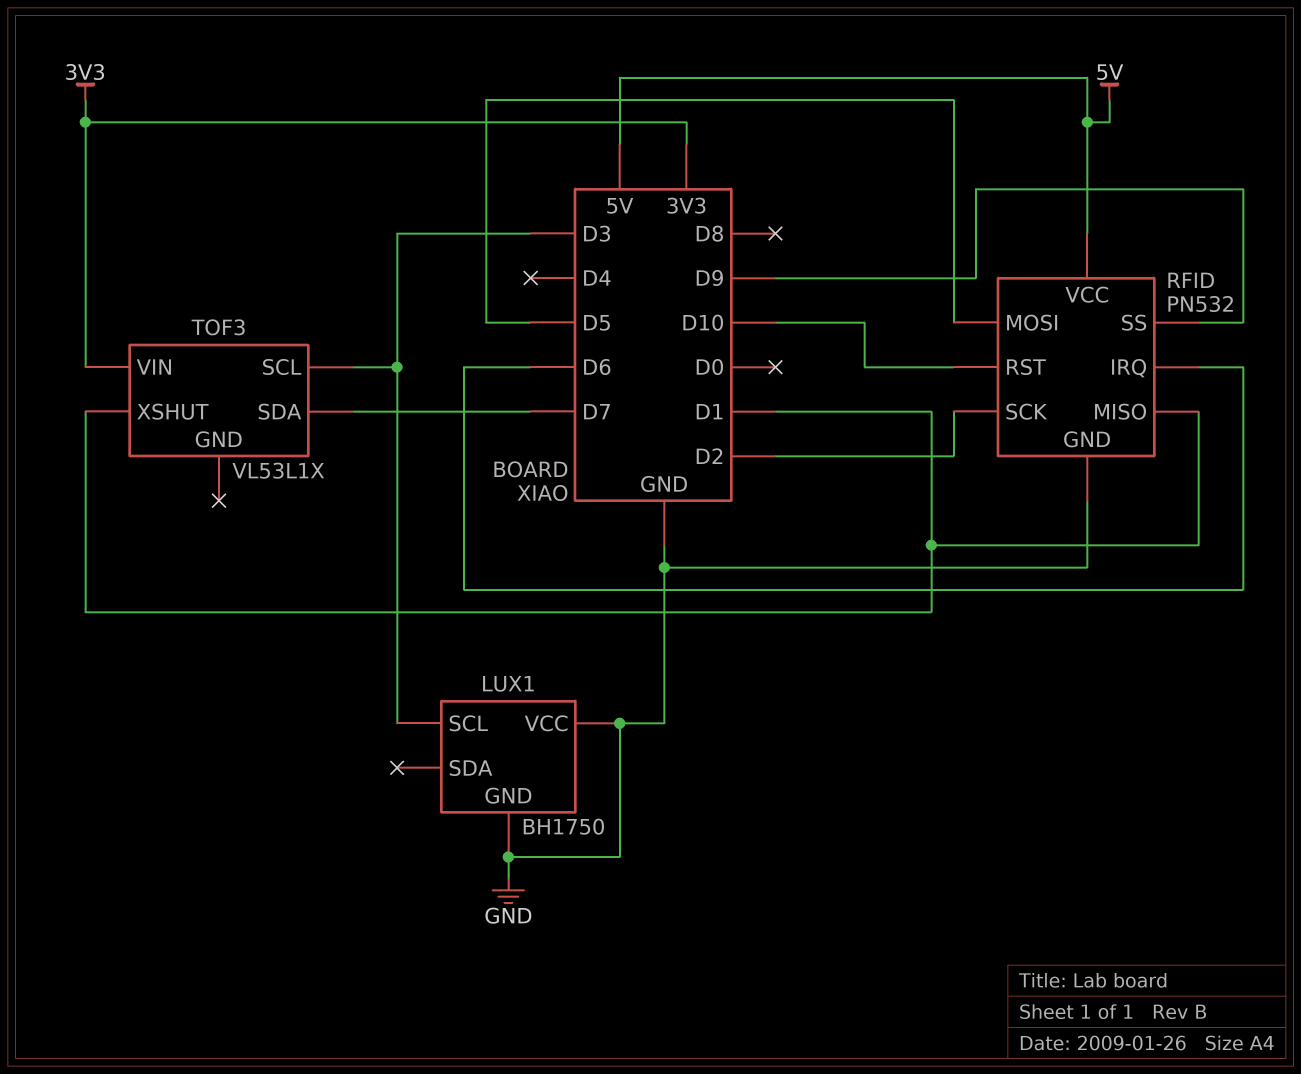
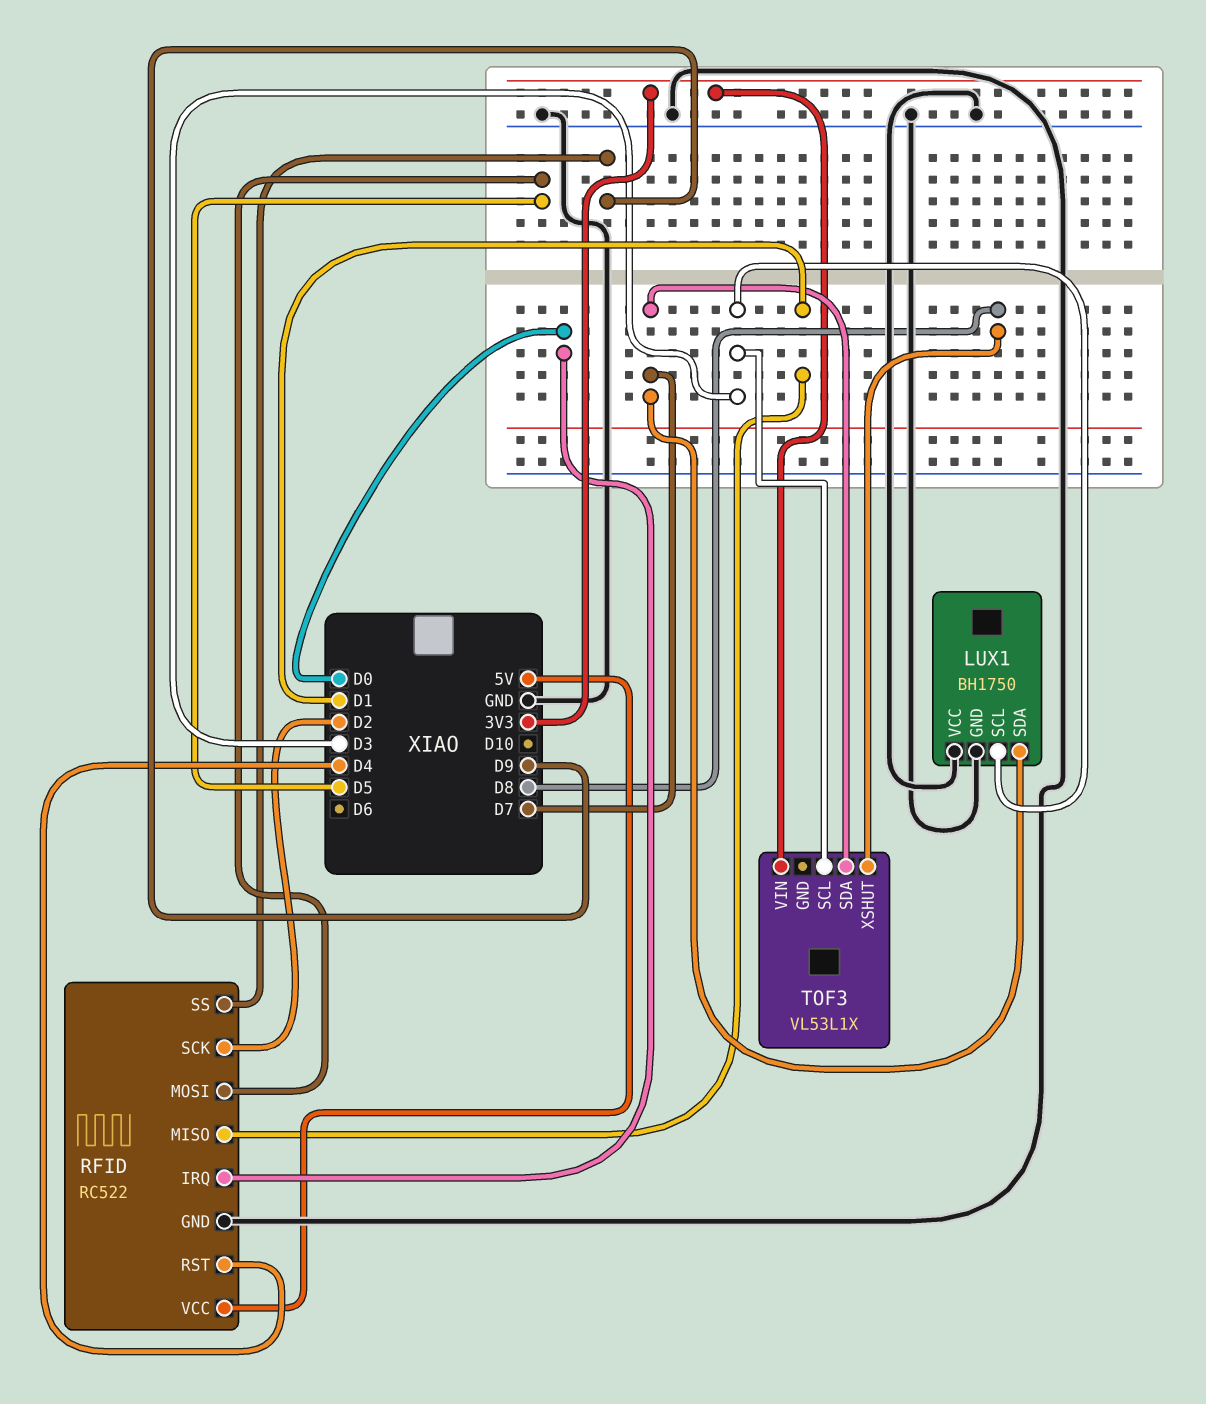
LUX1 pin SDA: none -> D7
RFID: PN532 -> RC522
RFID pin IRQ: D6 -> D0
RFID pin RST: D10 -> D4
TOF3 pin XSHUT: D1 -> D8

